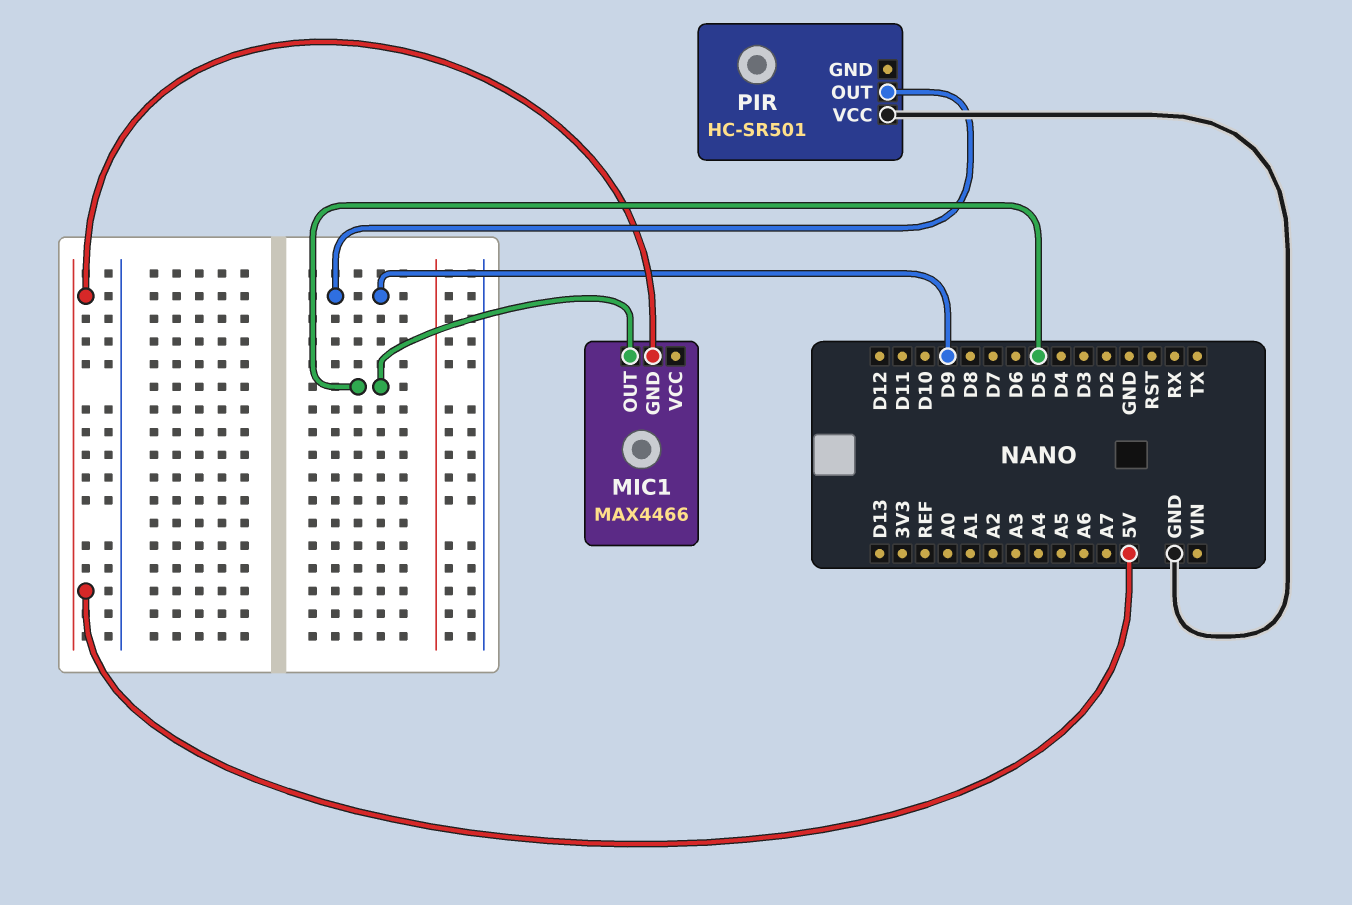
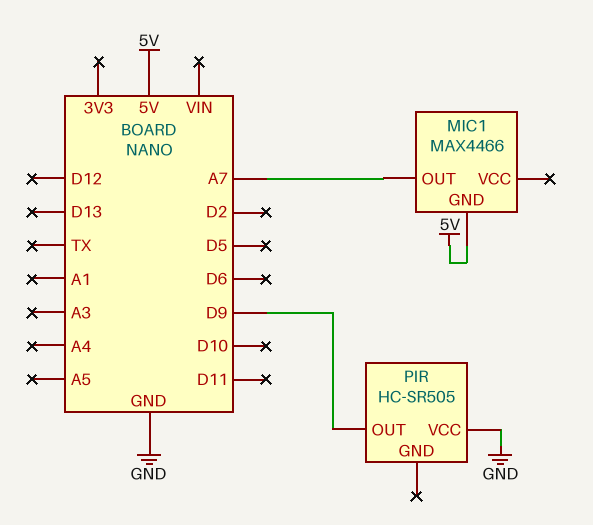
MIC1 pin OUT: D5 -> A7
PIR: HC-SR501 -> HC-SR505

